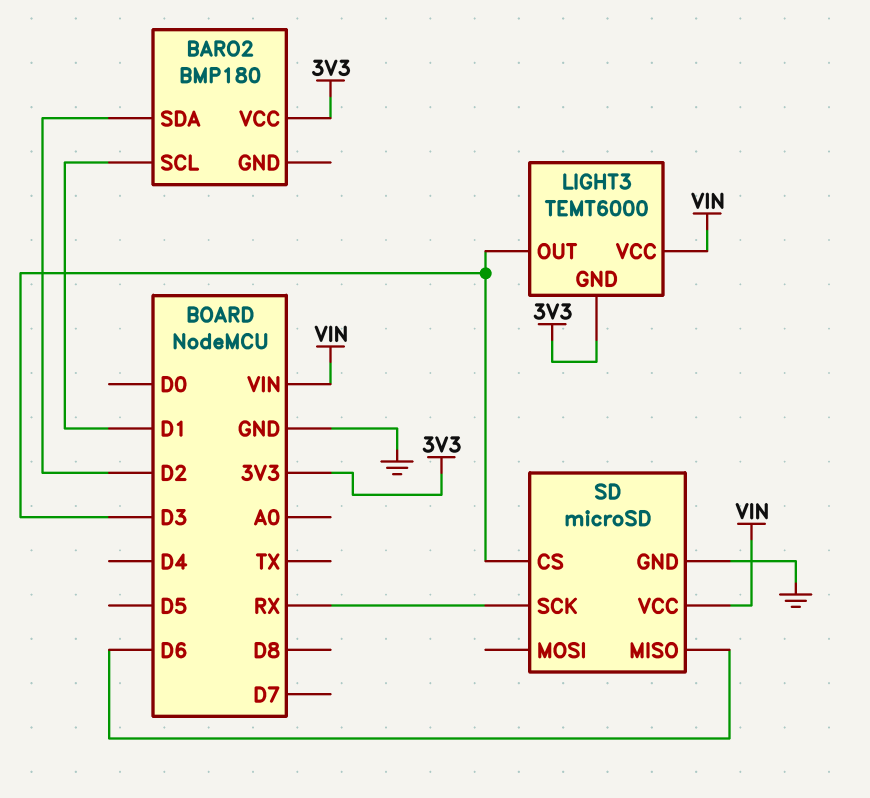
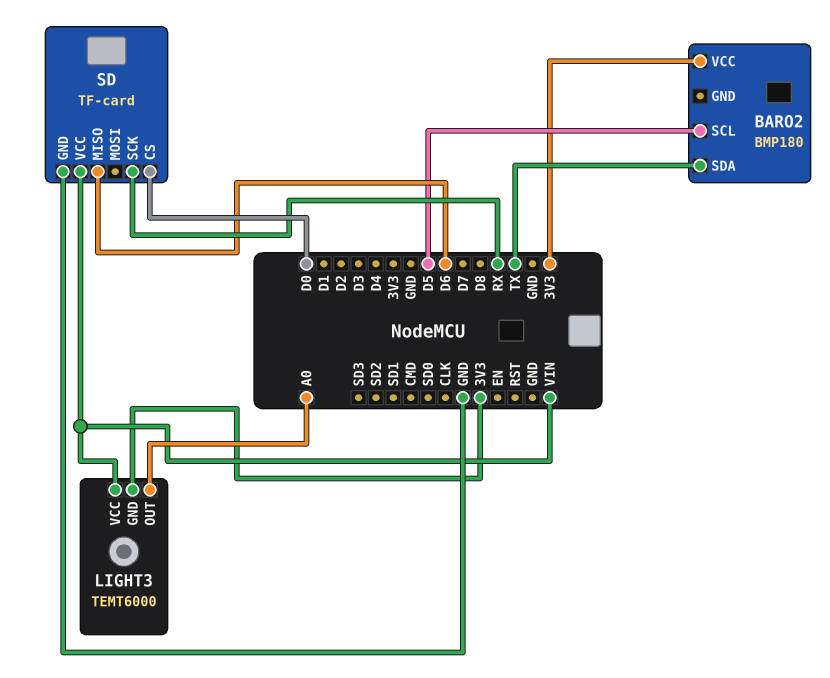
BARO2 pin SCL: D1 -> D5
BARO2 pin SDA: D2 -> TX
LIGHT3 pin OUT: D3 -> A0
SD: microSD -> TF-card
SD pin CS: D3 -> D0

